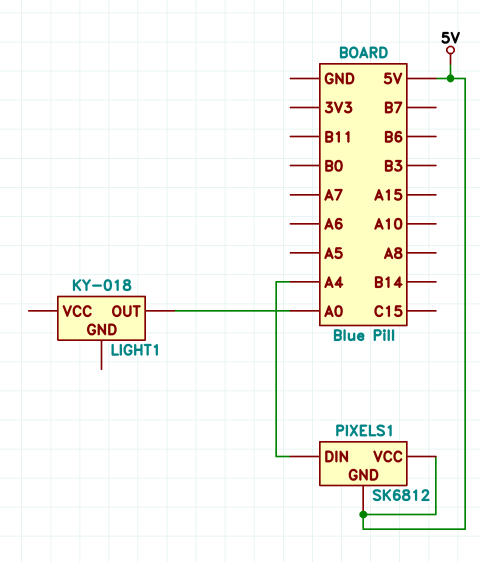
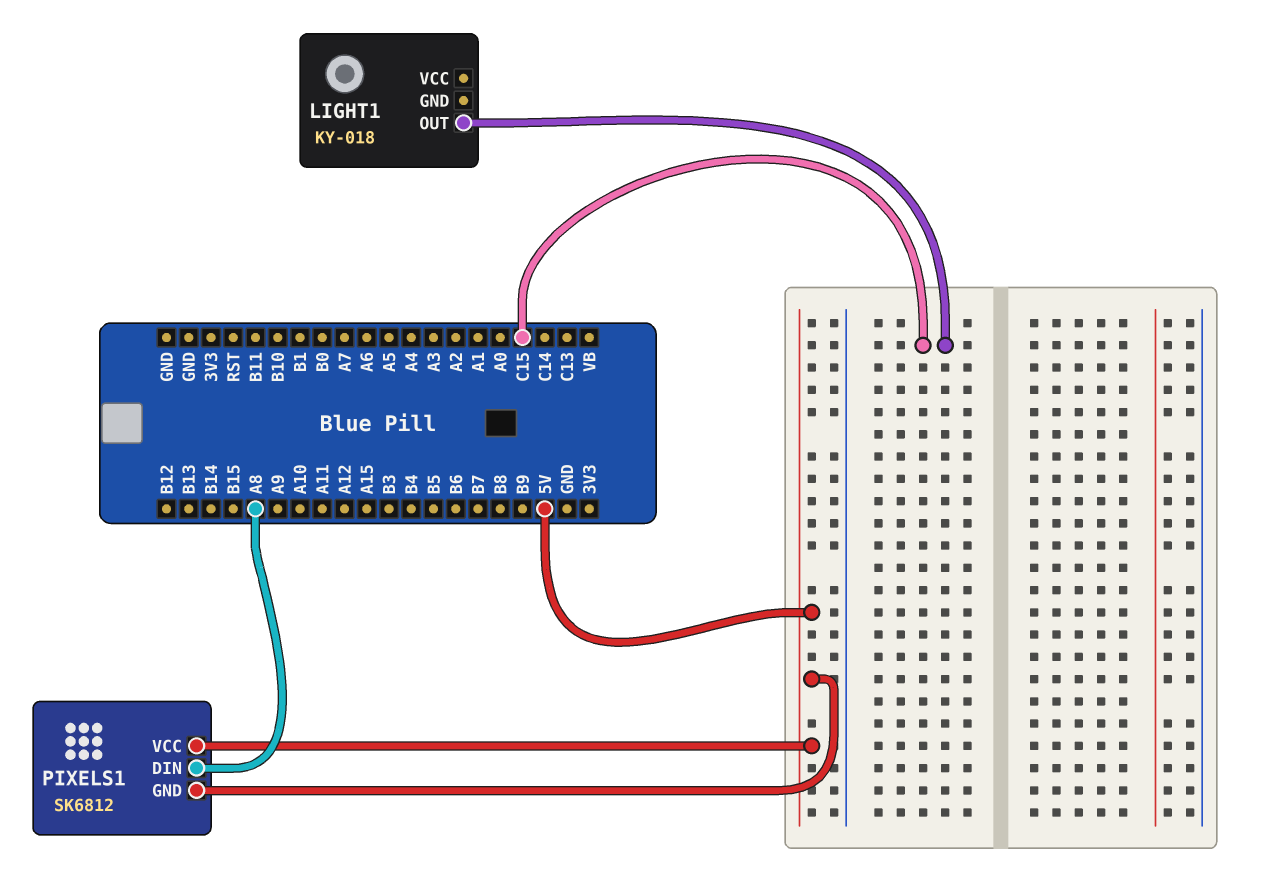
LIGHT1 pin OUT: A0 -> C15
PIXELS1 pin DIN: A4 -> A8

